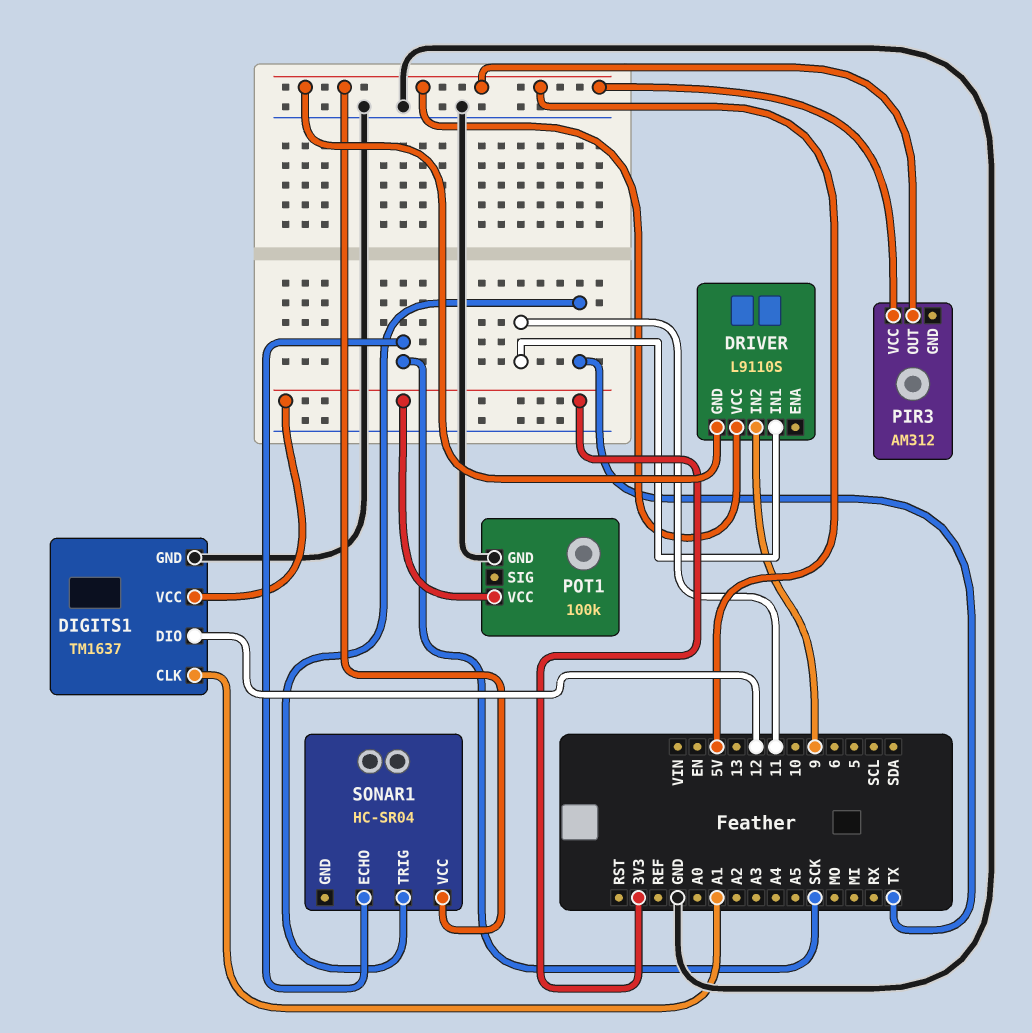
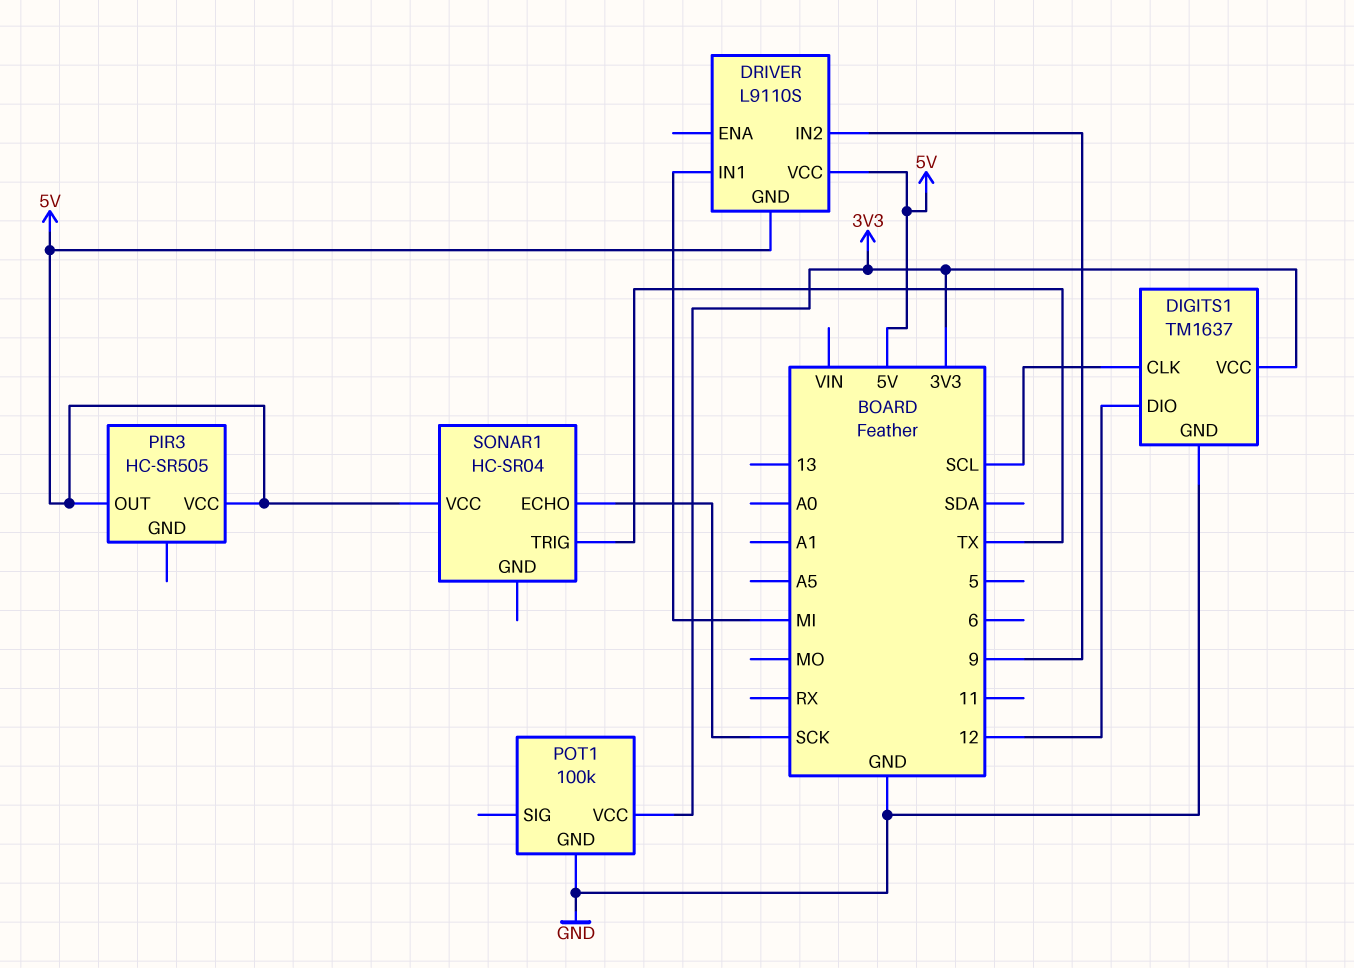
DIGITS1 pin CLK: A1 -> SCL
DRIVER pin IN1: 11 -> MI
PIR3: AM312 -> HC-SR505

